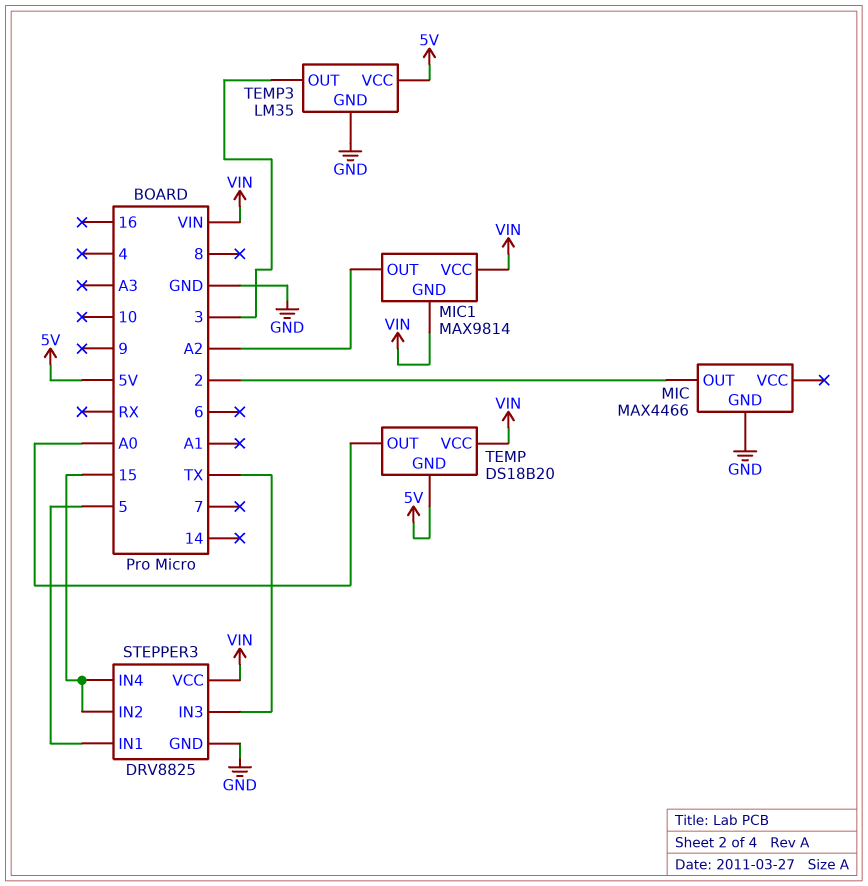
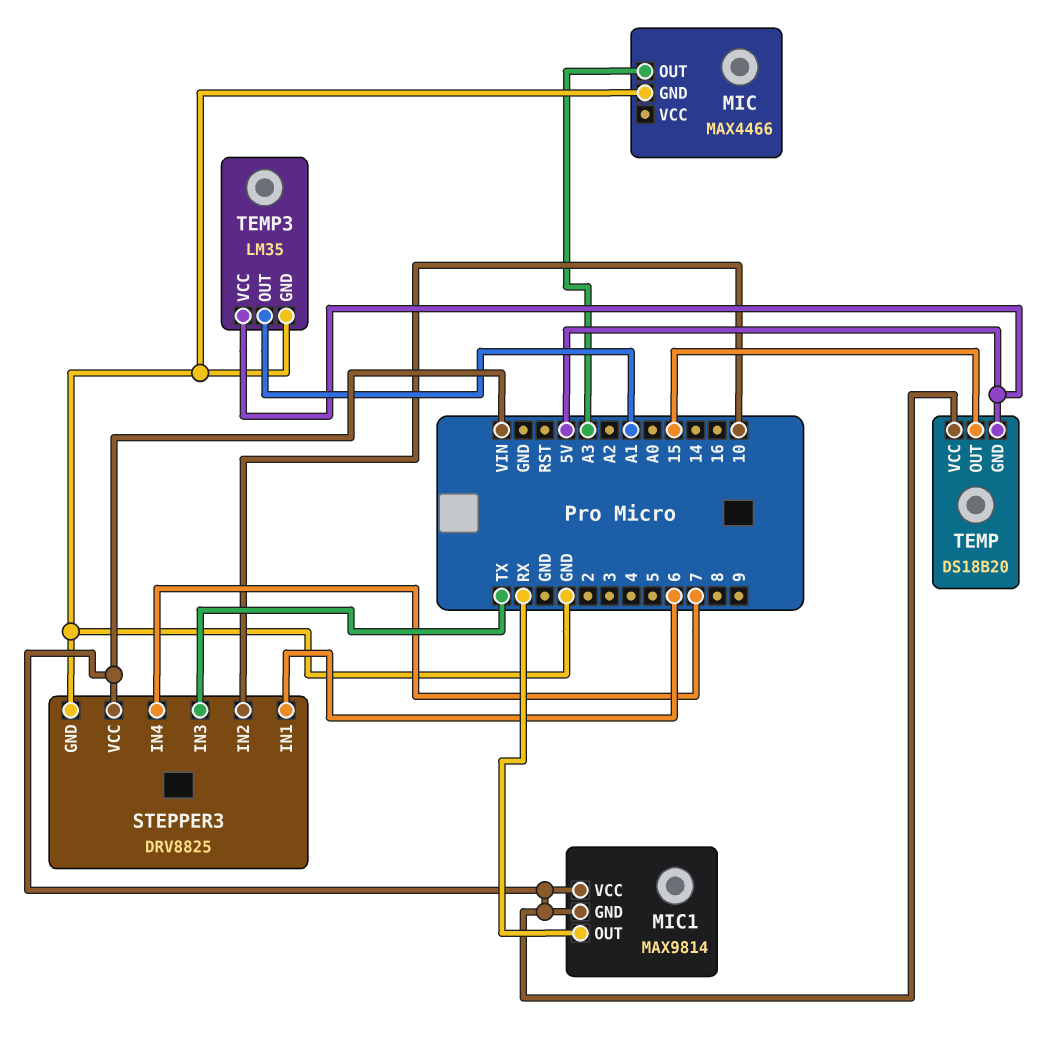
MIC pin OUT: 2 -> A3
MIC1 pin OUT: A2 -> RX
STEPPER3 pin IN1: 5 -> 6
STEPPER3 pin IN2: 15 -> 10
STEPPER3 pin IN4: 15 -> 7
TEMP pin OUT: A0 -> 15
TEMP3 pin OUT: 3 -> A1

